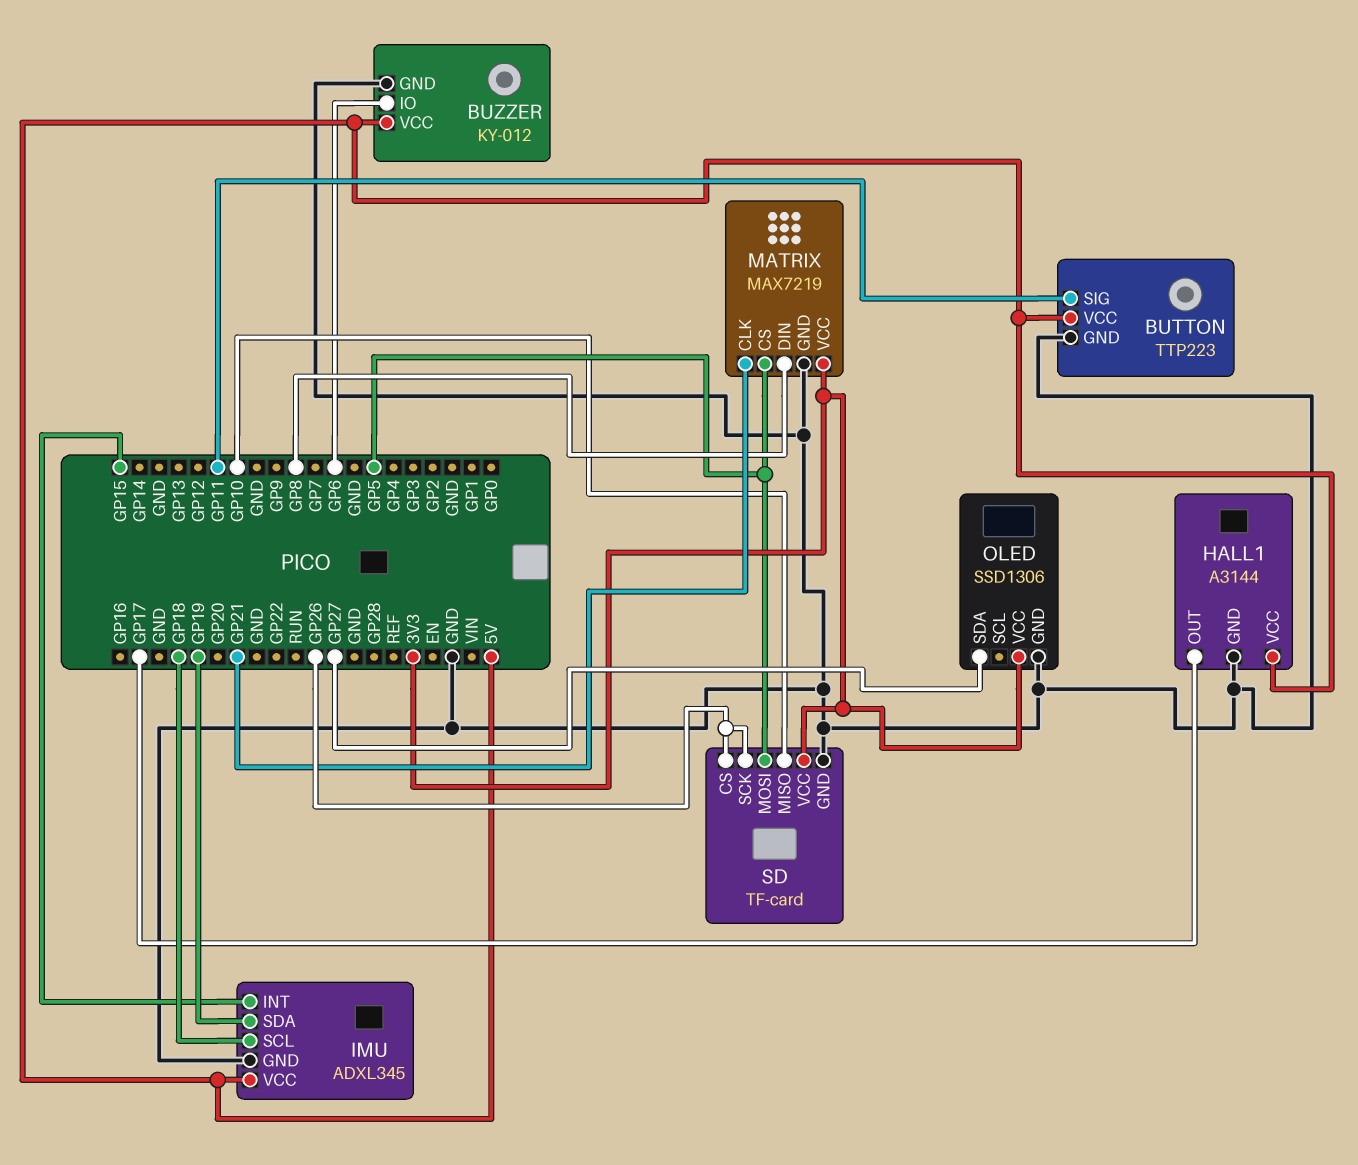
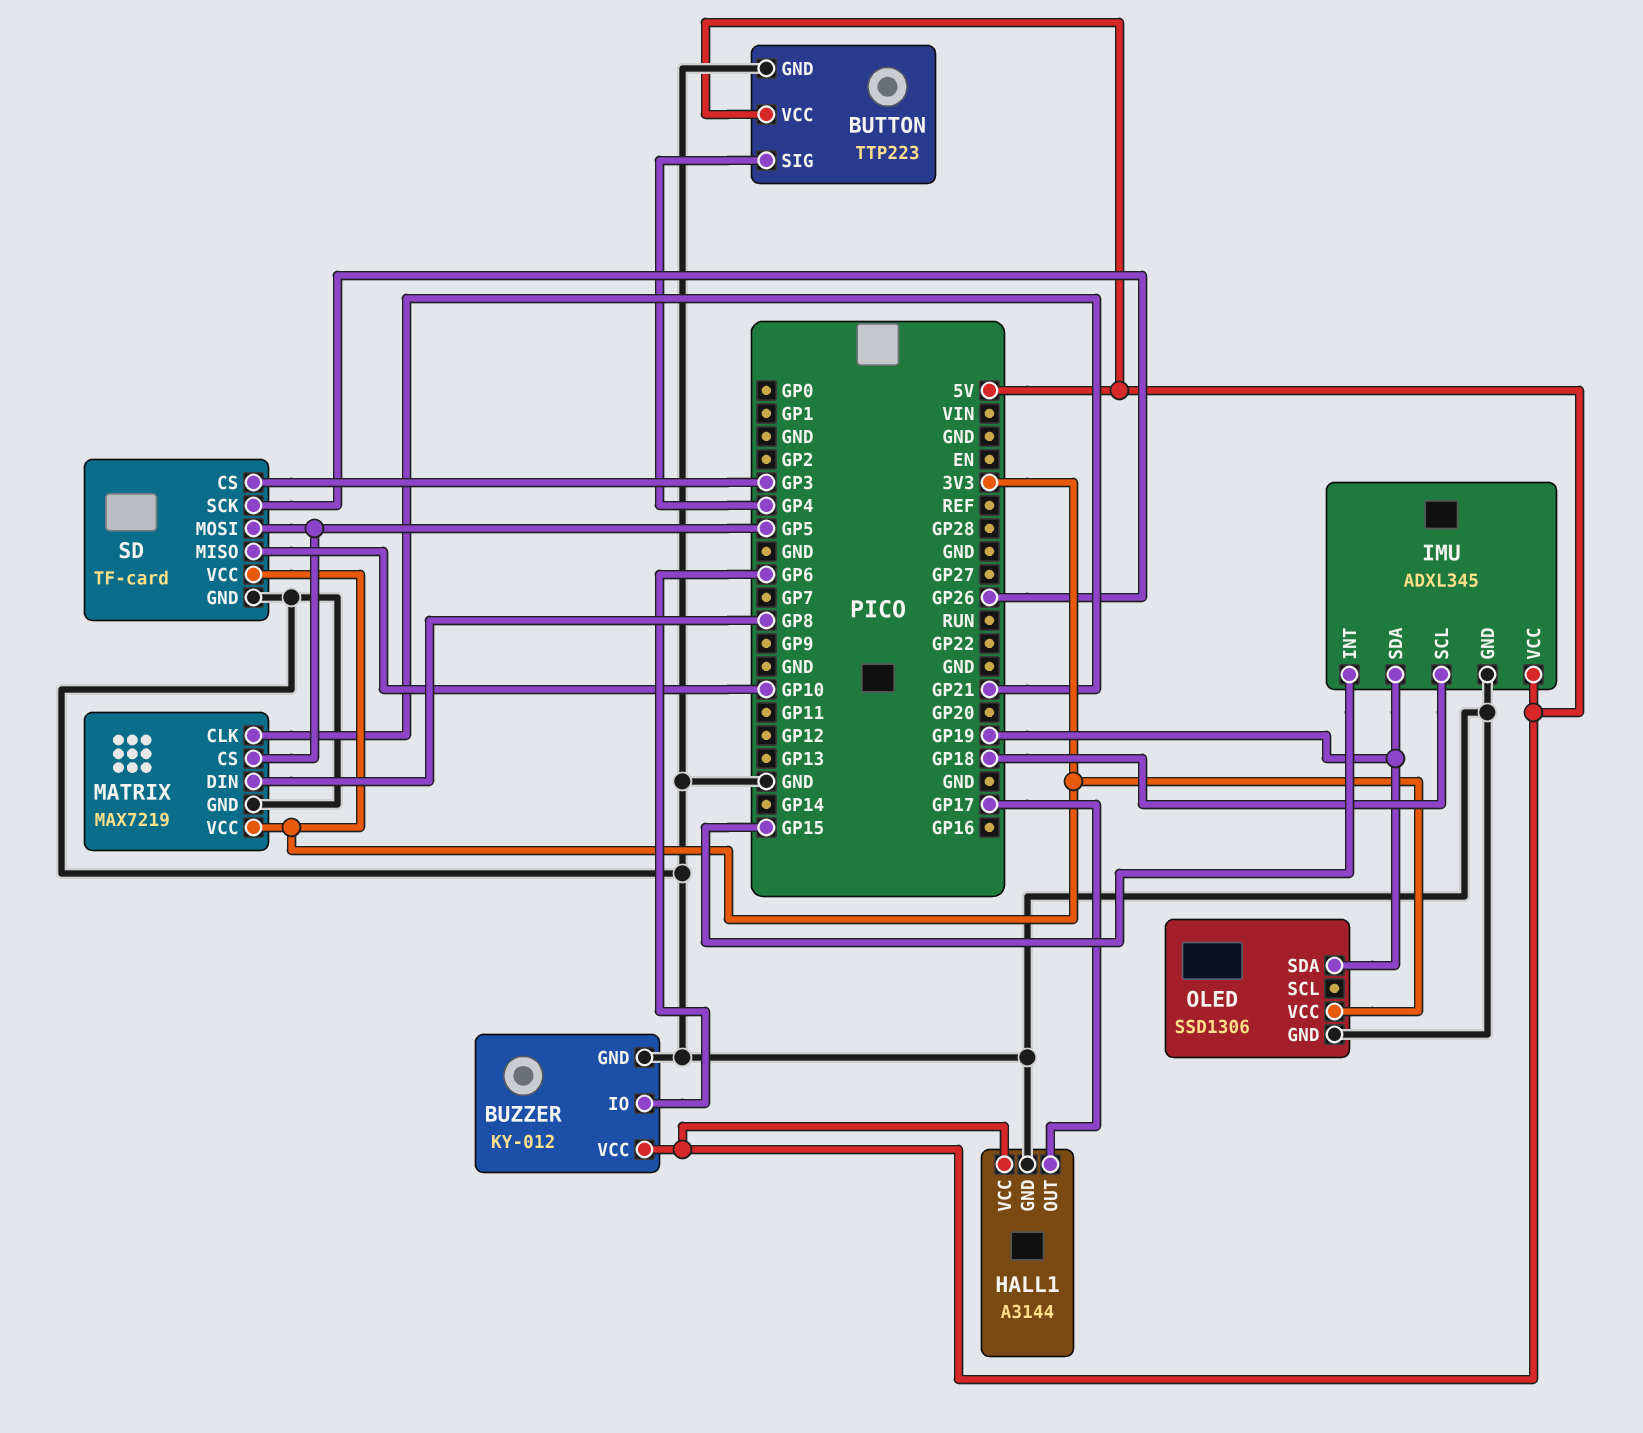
BUTTON pin SIG: GP11 -> GP4
OLED pin SDA: GP27 -> GP19
SD pin CS: GP26 -> GP3

